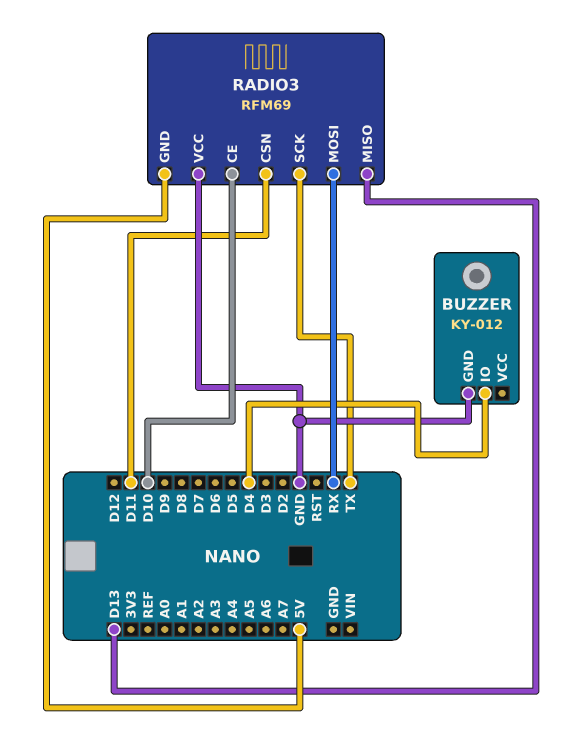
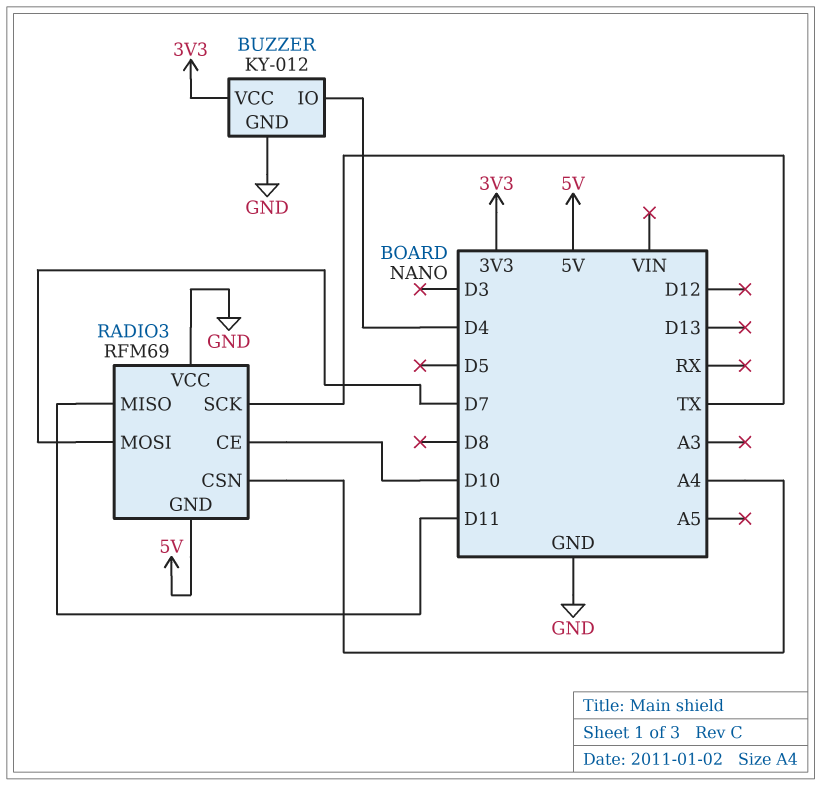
BUZZER pin VCC: none -> 3V3
RADIO3 pin CSN: D11 -> A4
RADIO3 pin MISO: D13 -> D11
RADIO3 pin MOSI: RX -> D7

